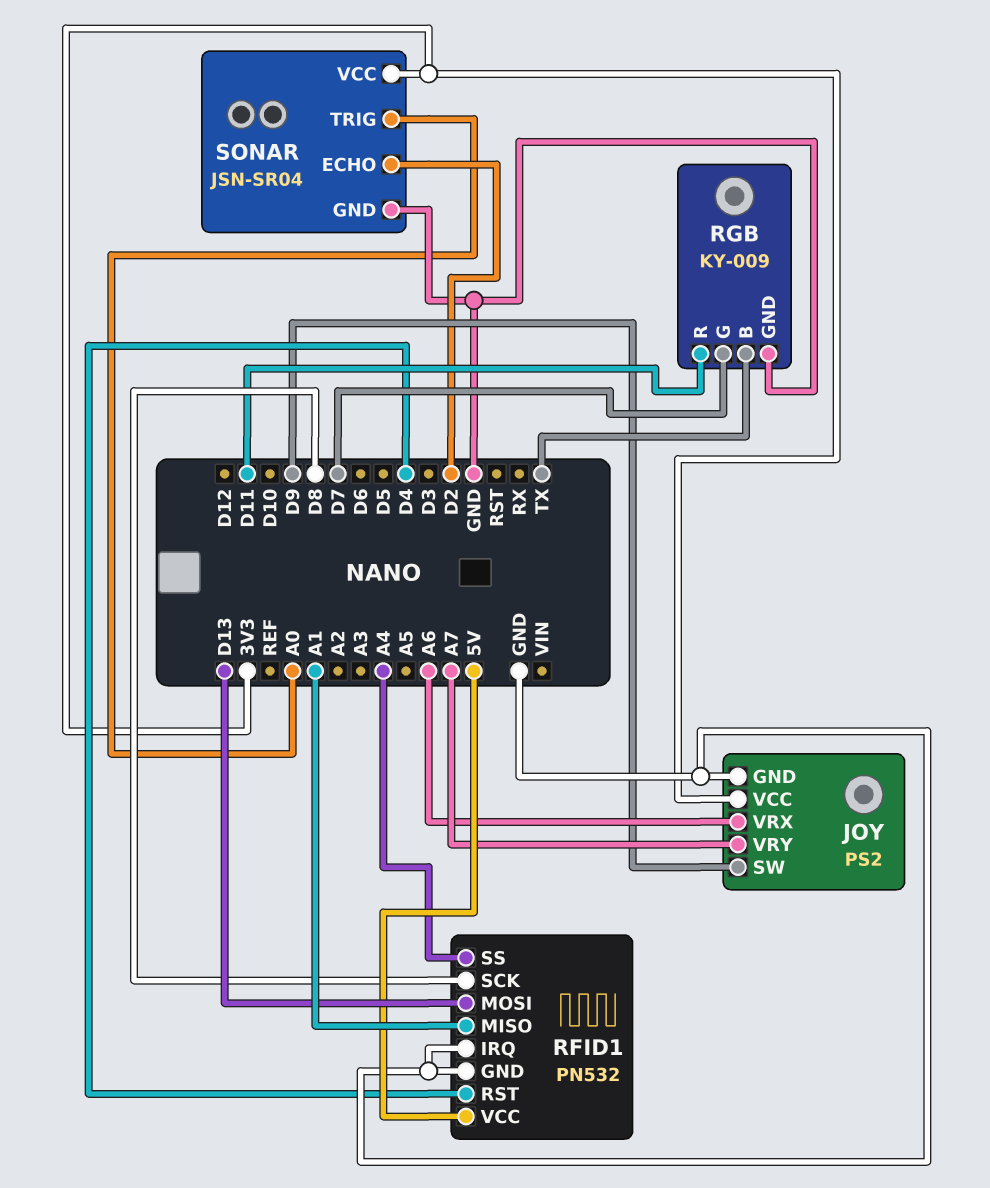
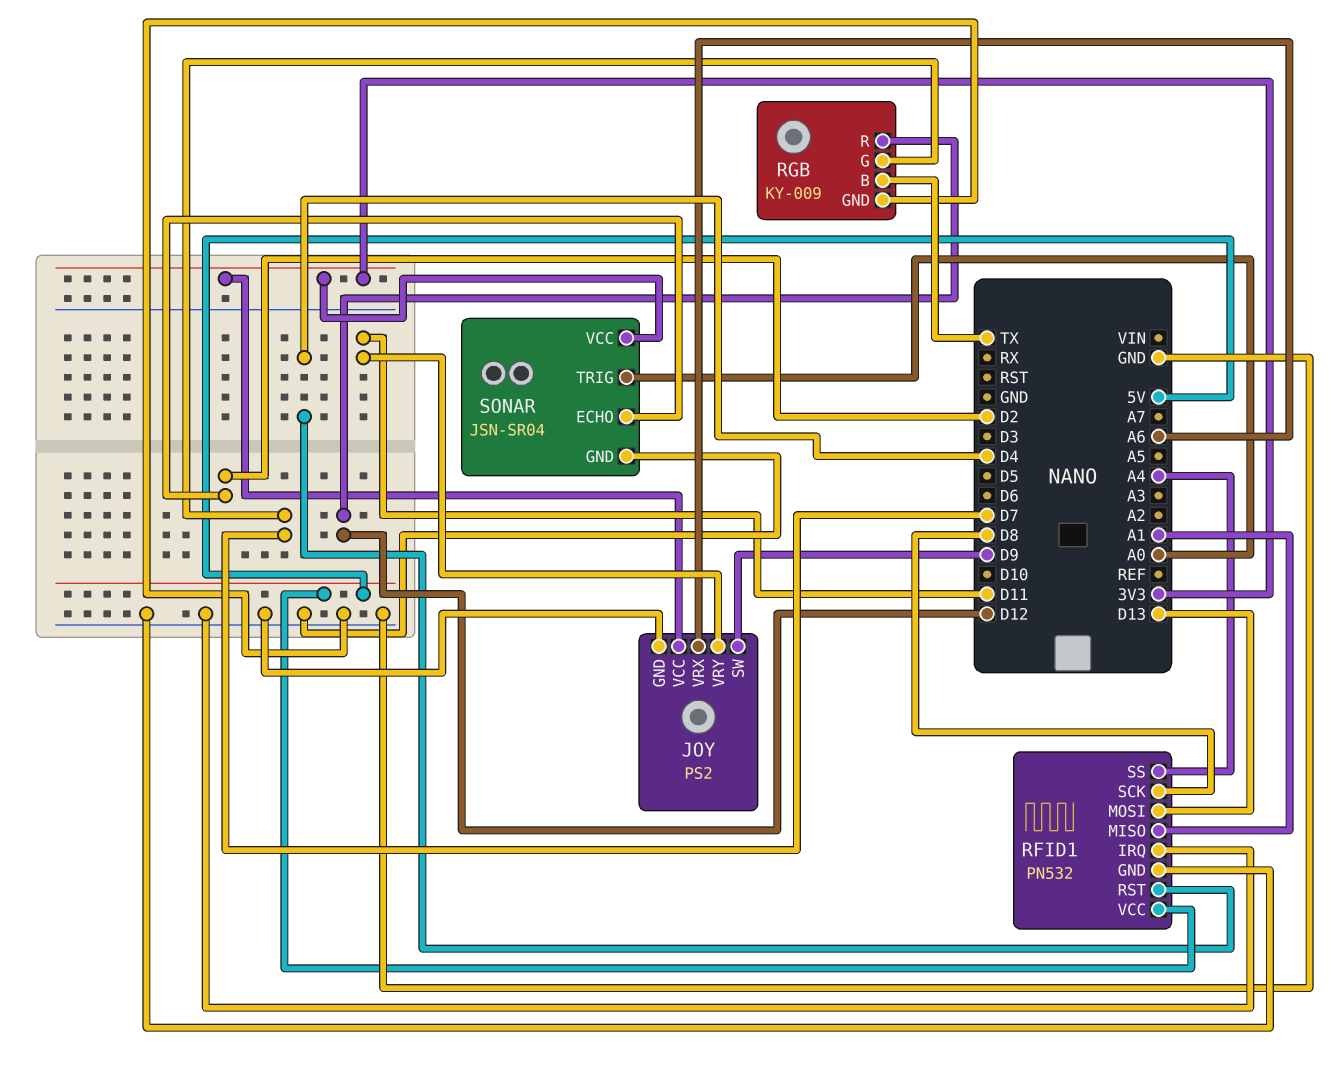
JOY pin VRY: A7 -> D11
RGB pin R: D11 -> D12

